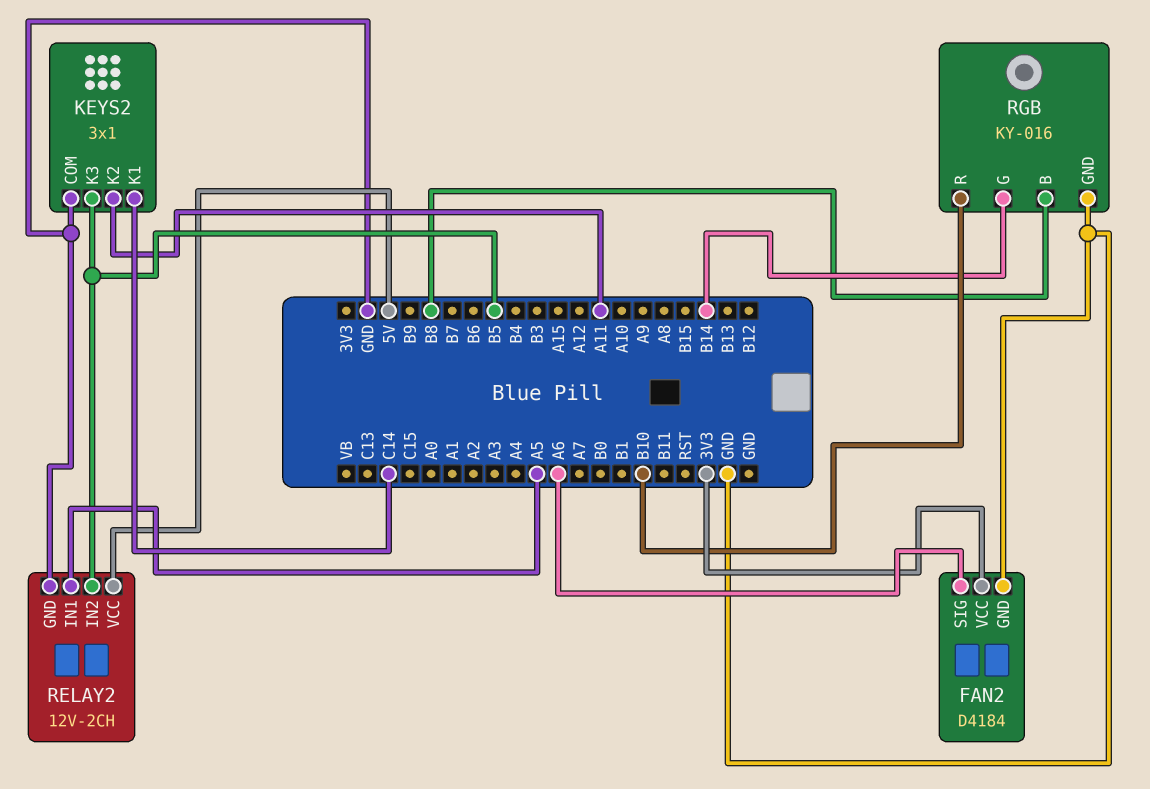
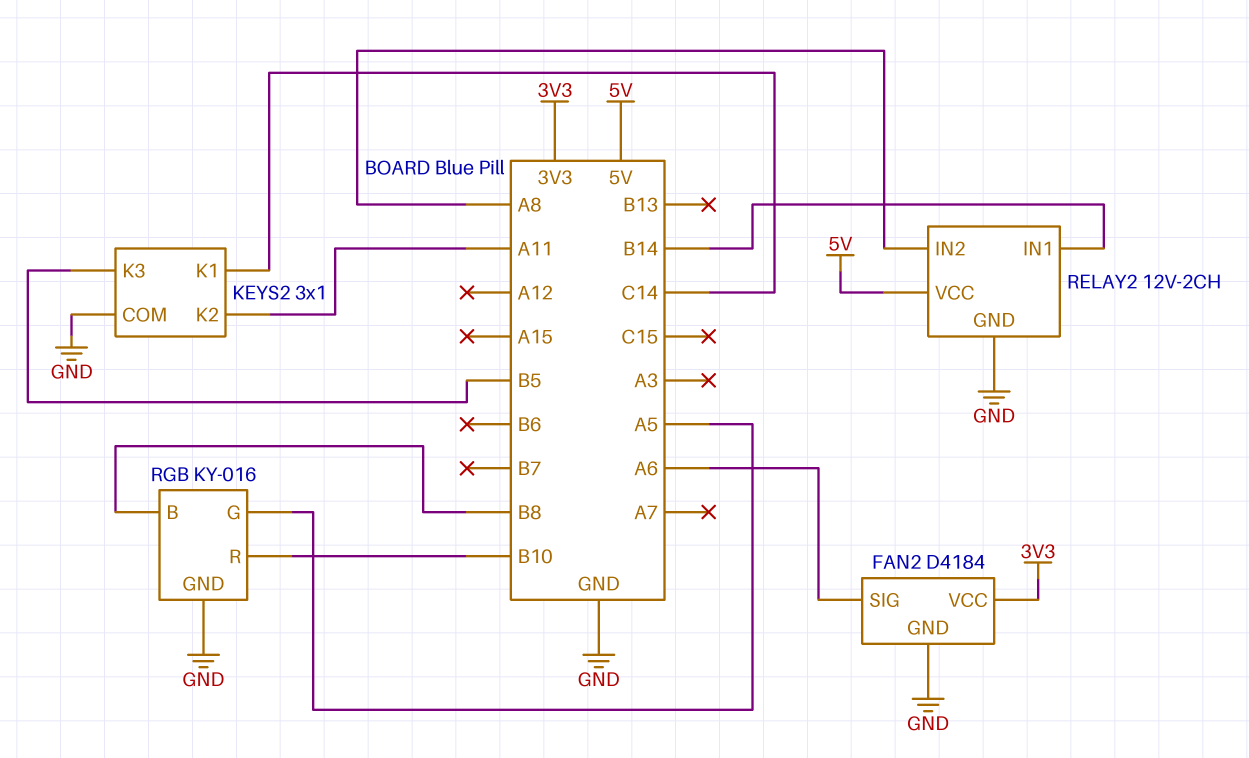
RELAY2 pin IN1: A5 -> B14
RELAY2 pin IN2: B5 -> A8
RGB pin G: B14 -> A5

